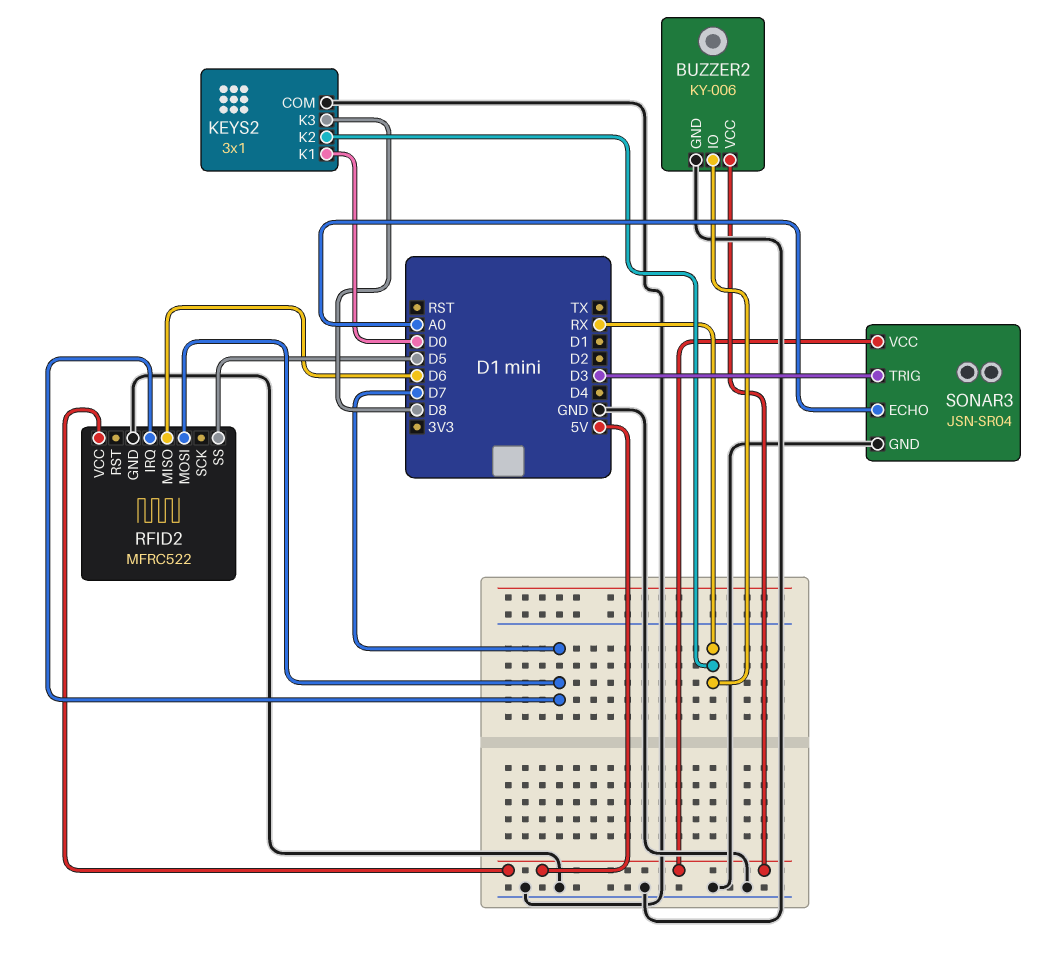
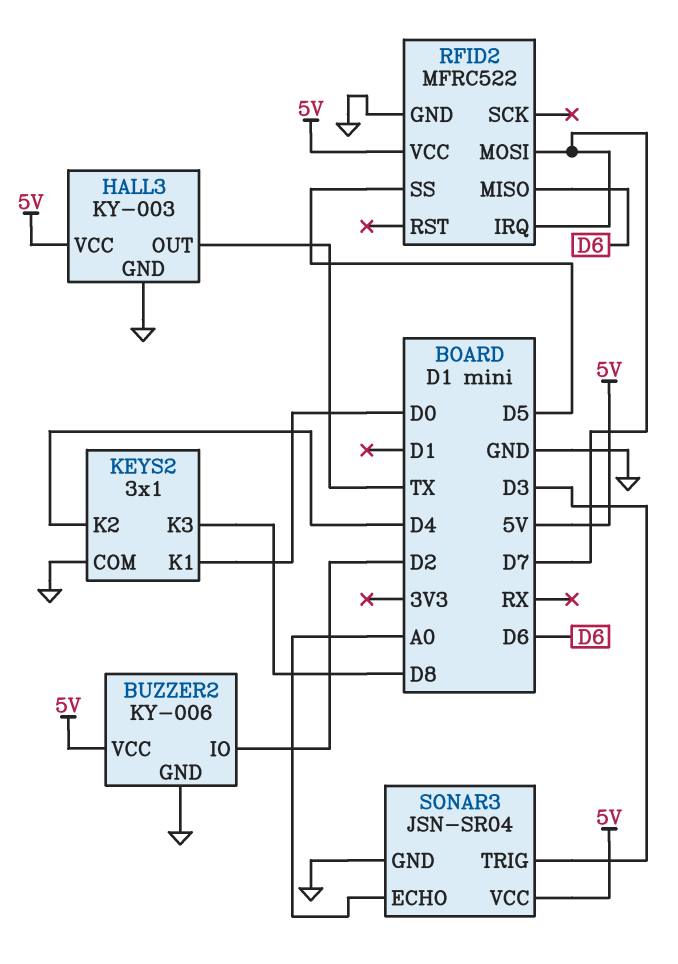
BUZZER2 pin IO: RX -> D2
HALL3: none -> KY-003
HALL3 pin GND: none -> GND
HALL3 pin OUT: none -> TX
HALL3 pin VCC: none -> 5V
KEYS2 pin K2: RX -> D4

